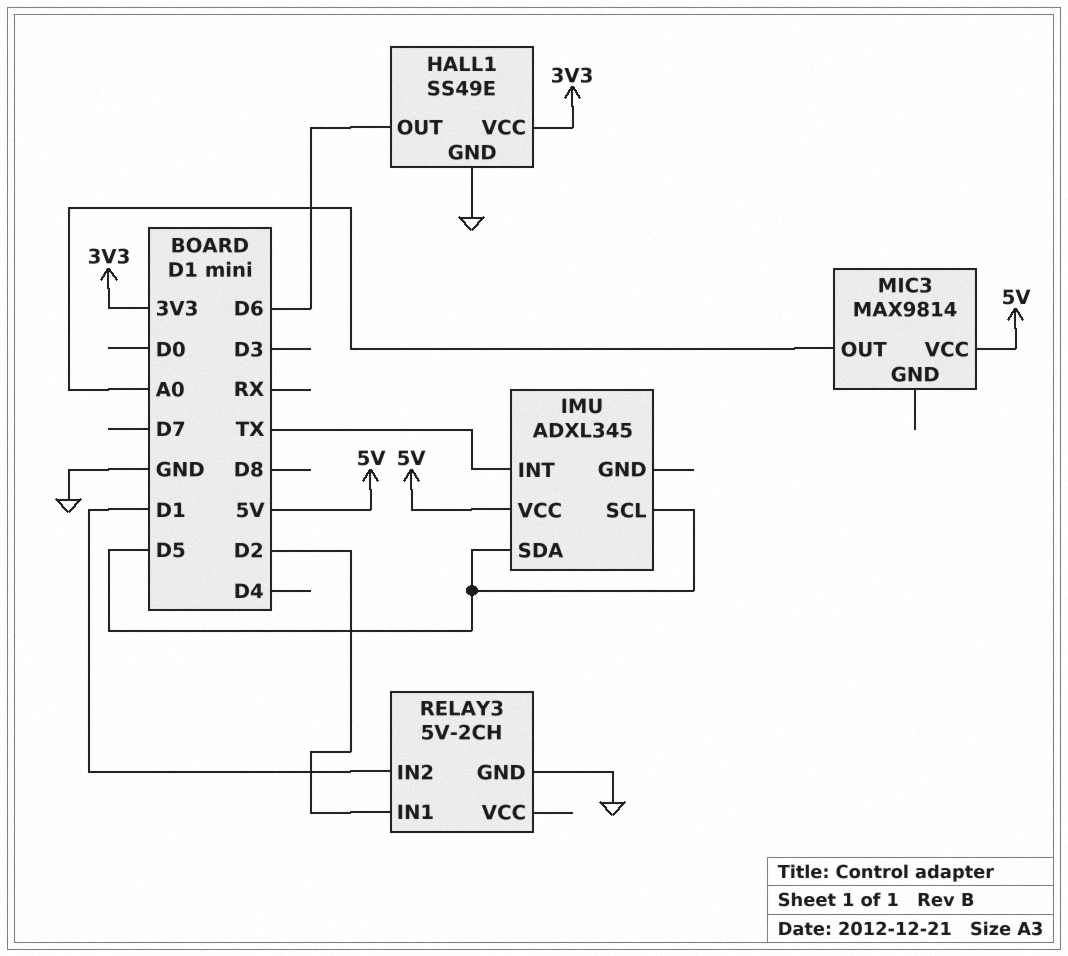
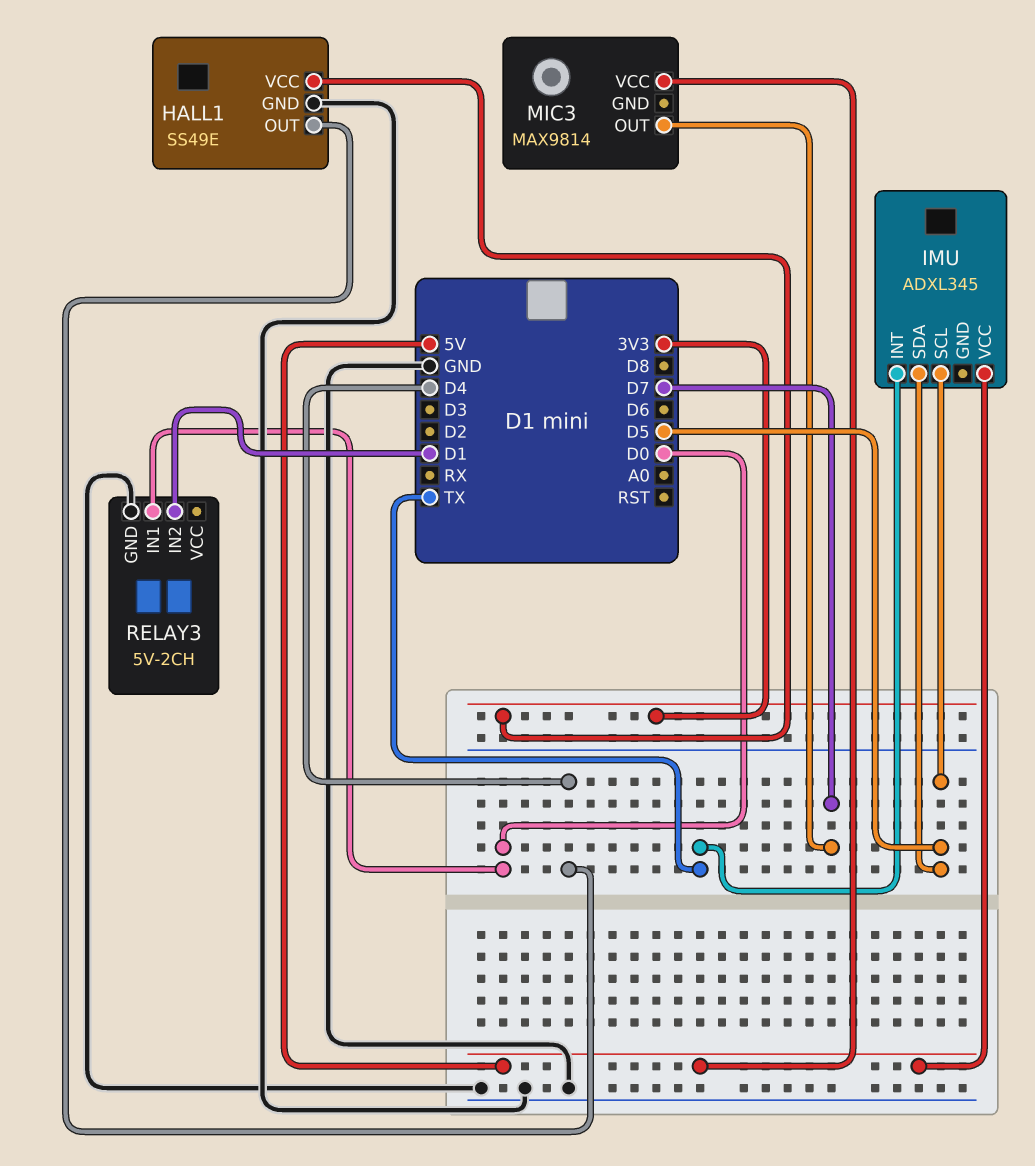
HALL1 pin OUT: D6 -> D4
MIC3 pin OUT: A0 -> D7
RELAY3 pin IN1: D2 -> D0

